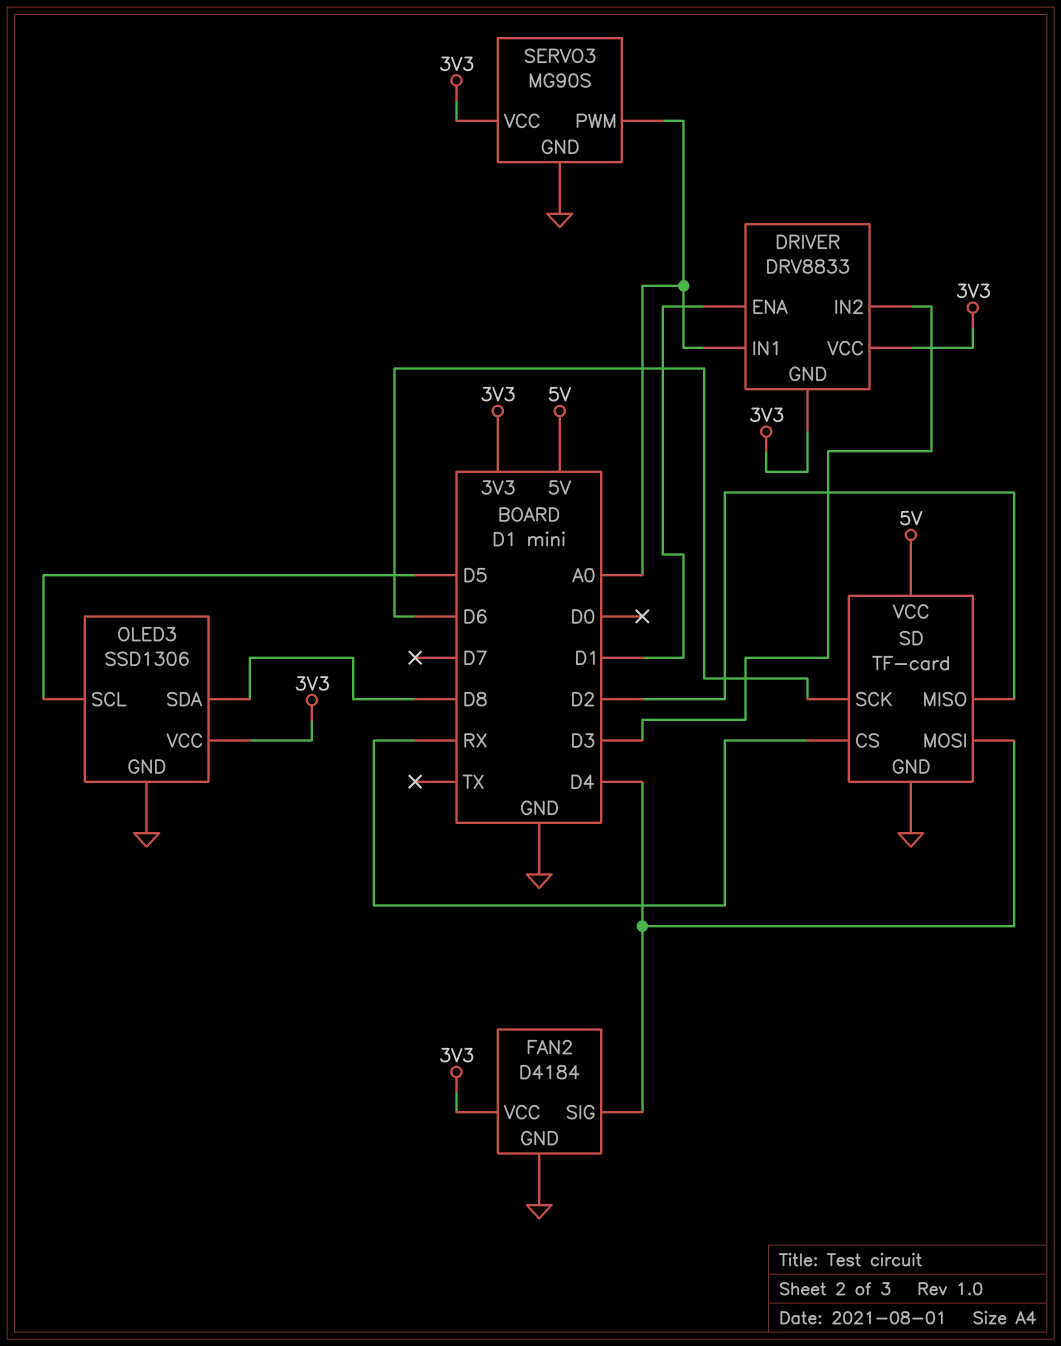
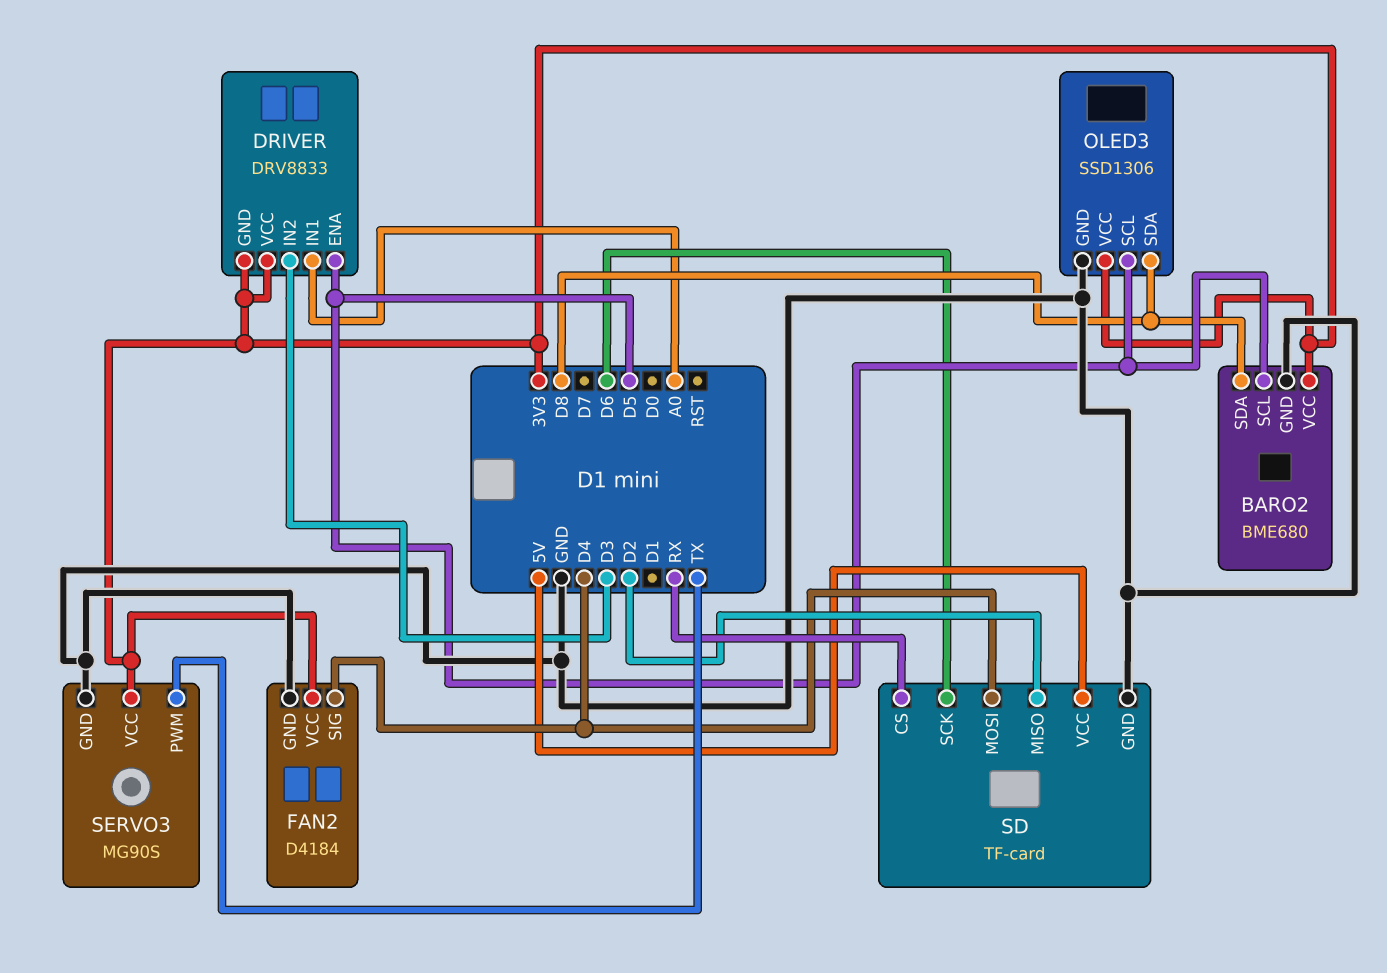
BARO2: none -> BME680
BARO2 pin GND: none -> GND
BARO2 pin SCL: none -> D5
BARO2 pin SDA: none -> D8
BARO2 pin VCC: none -> 3V3
DRIVER pin ENA: D1 -> D5
SERVO3 pin PWM: A0 -> TX

